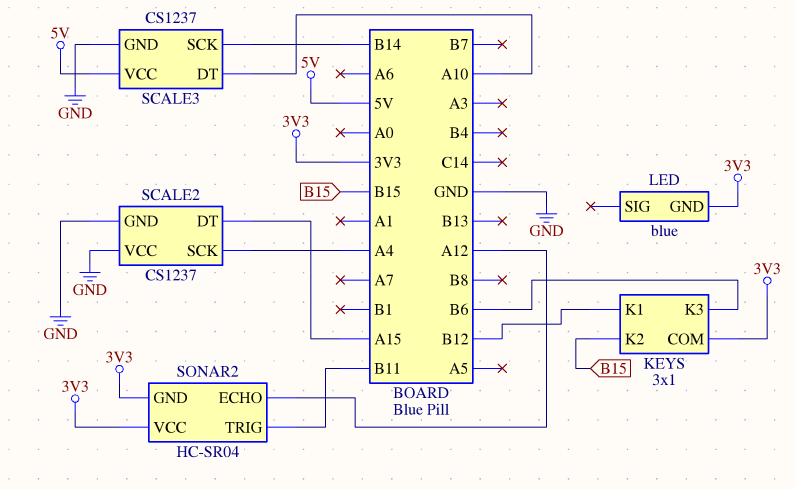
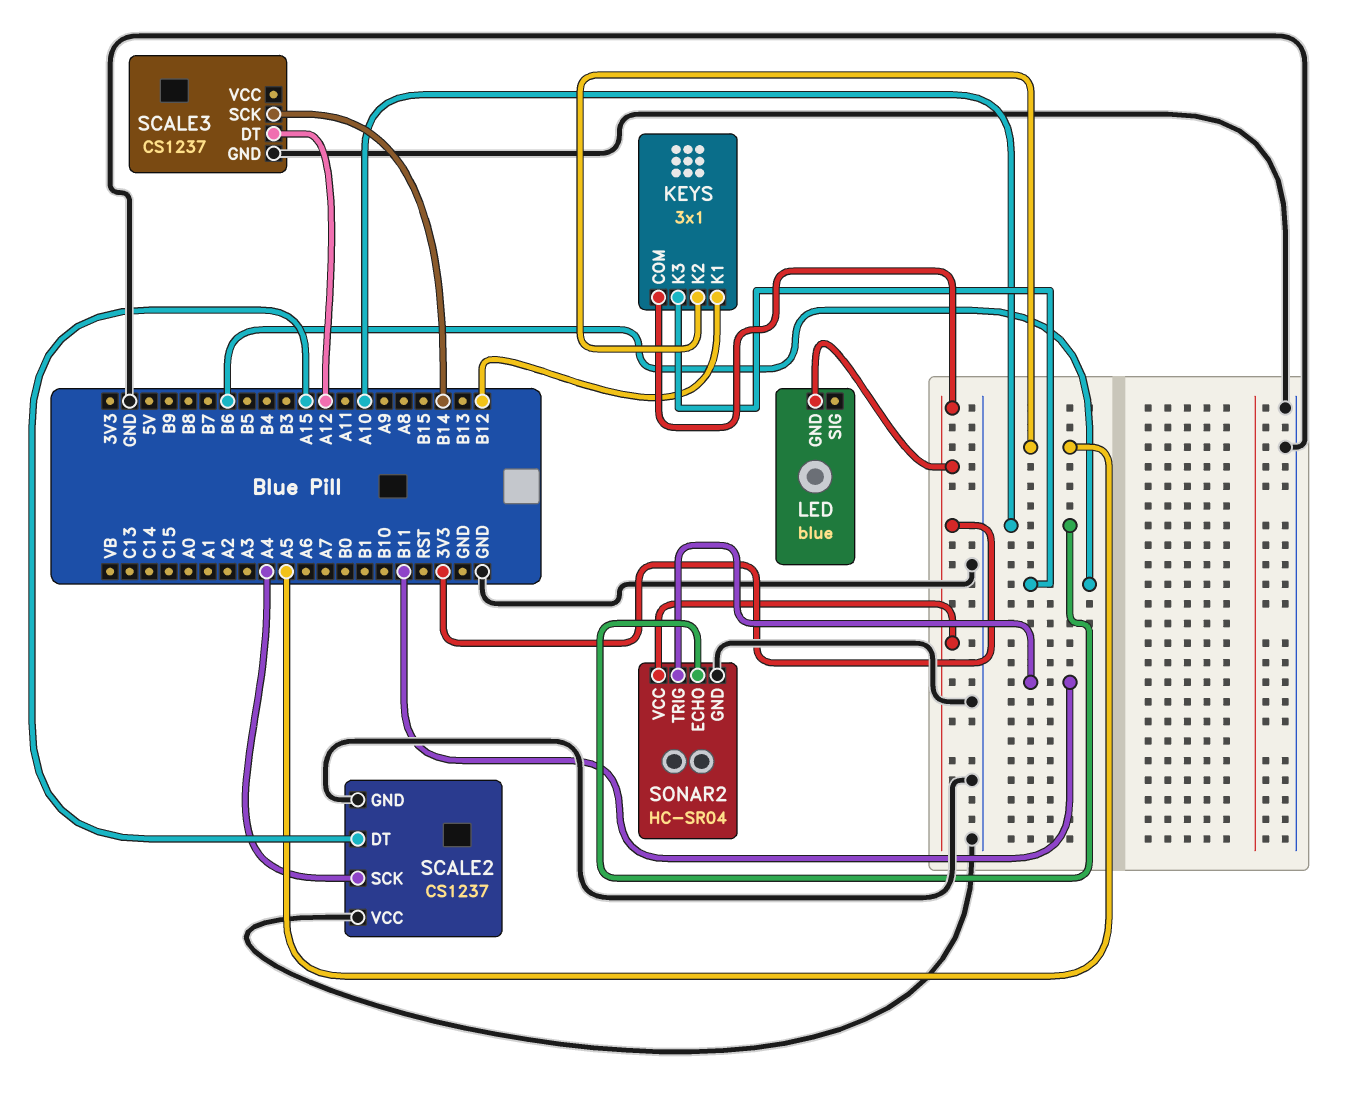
KEYS pin K2: B15 -> A5
SCALE3 pin DT: A10 -> A12
SCALE3 pin VCC: 5V -> none
SONAR2 pin ECHO: A12 -> A10
SONAR2 pin GND: 3V3 -> GND

